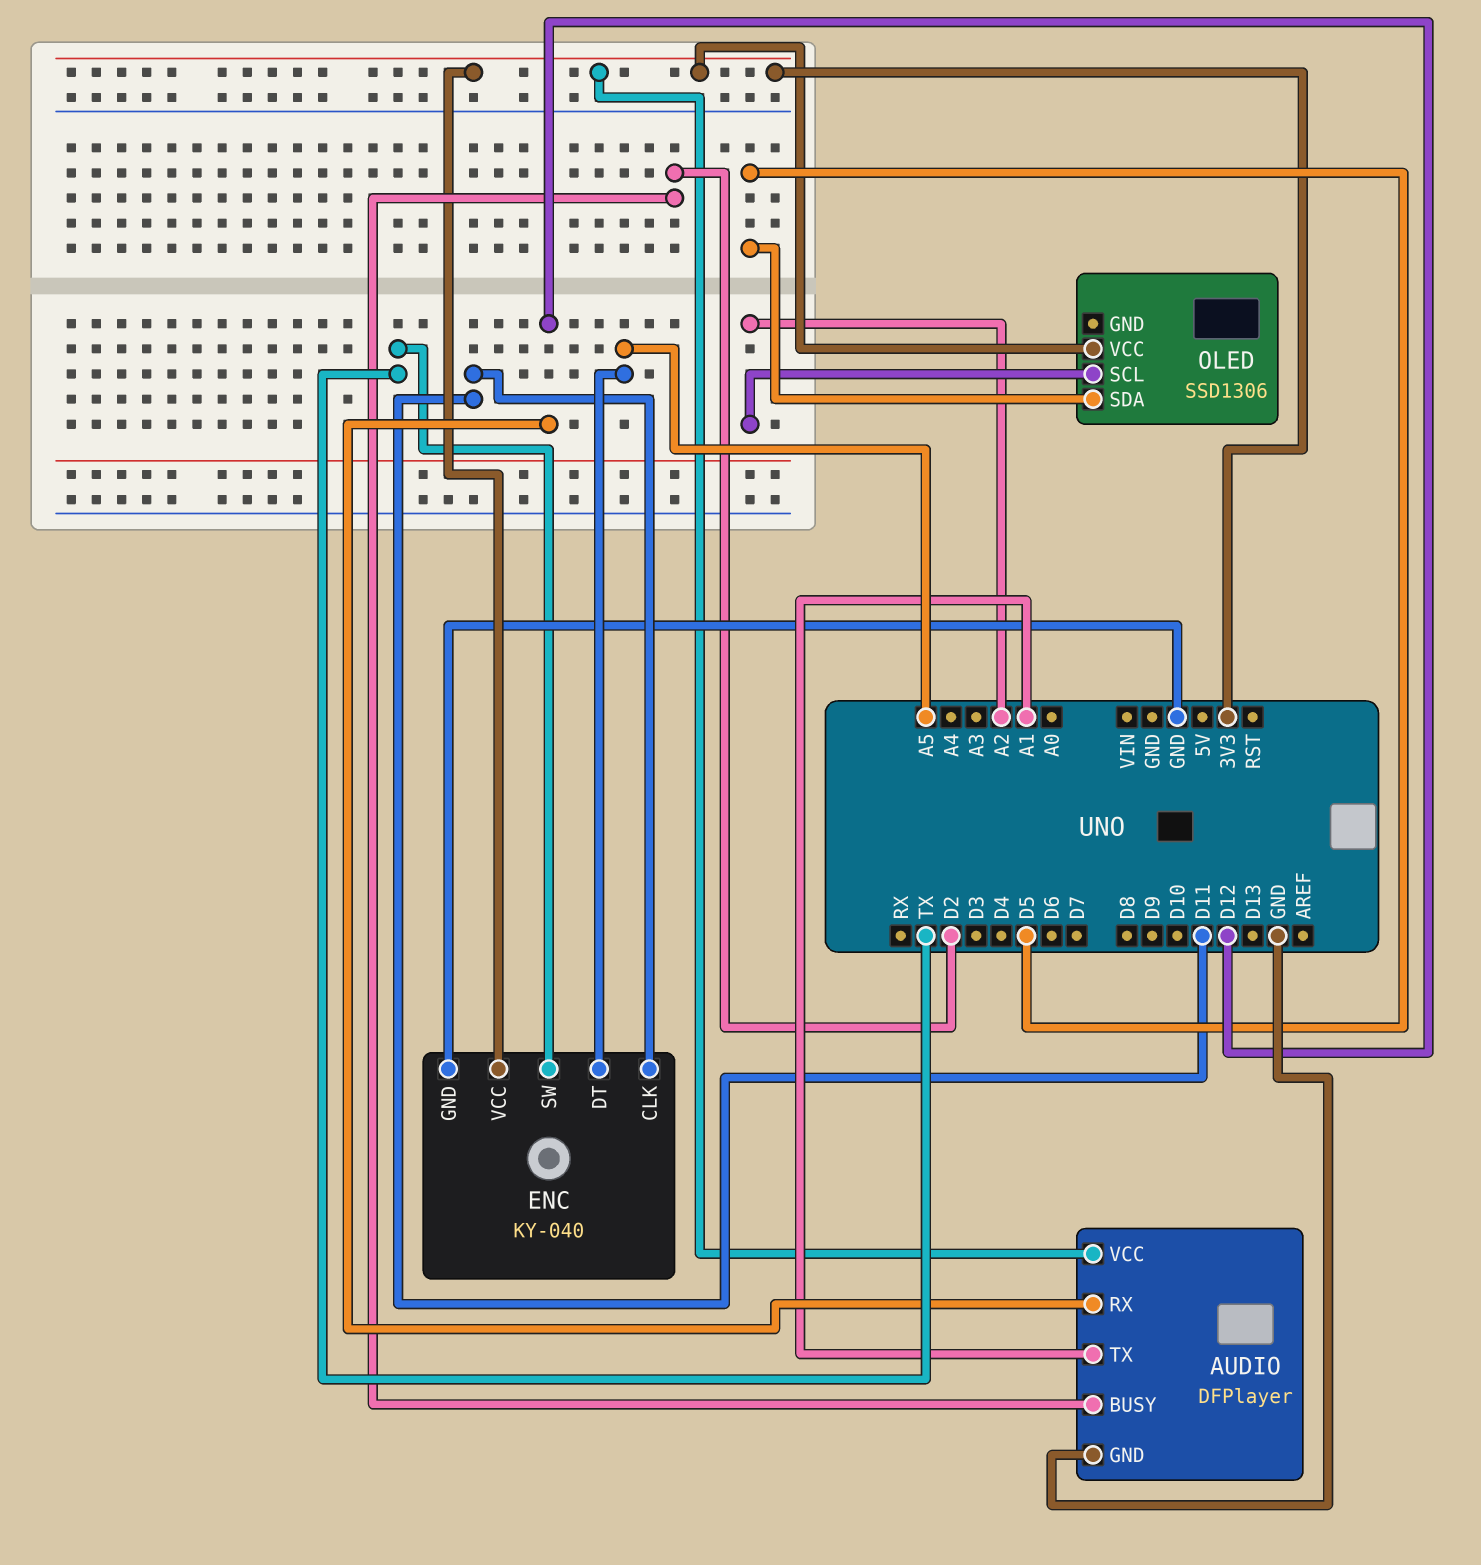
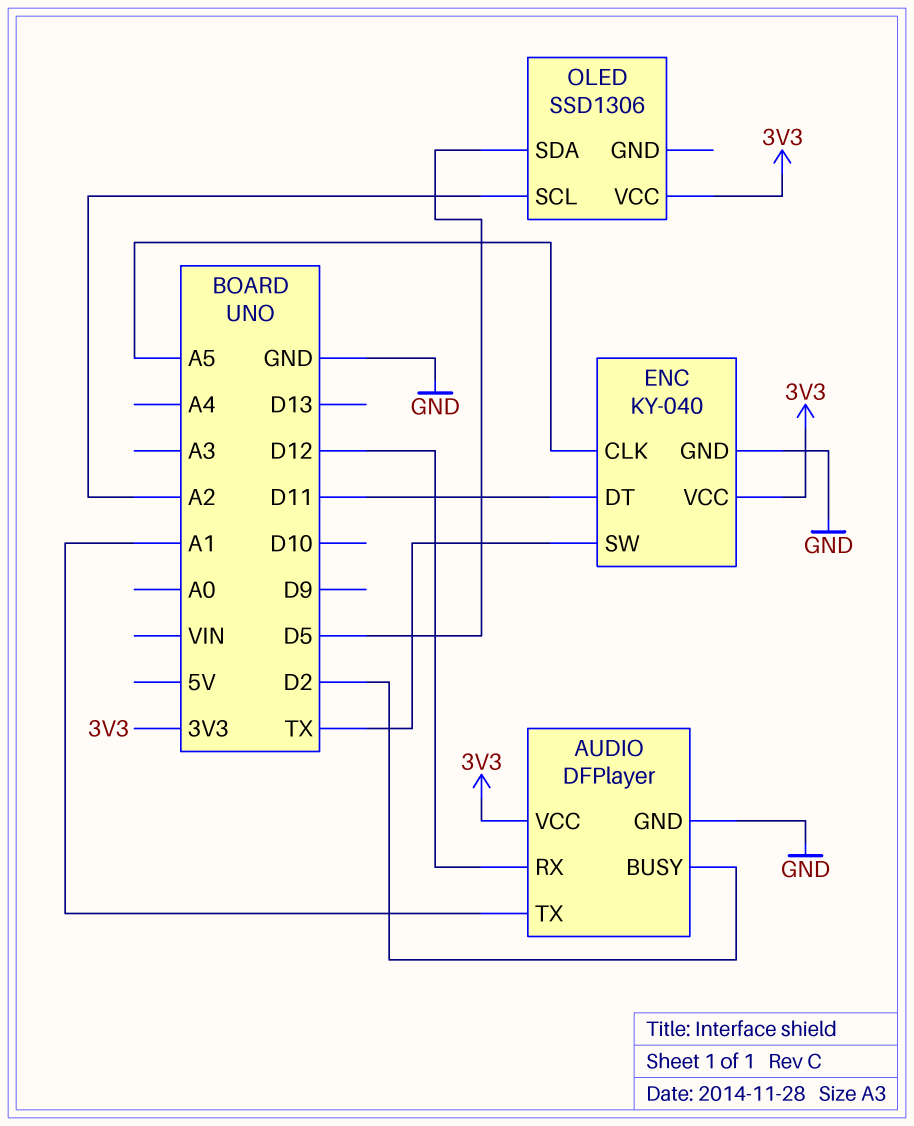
ENC pin CLK: D11 -> A5
ENC pin DT: A5 -> D11

